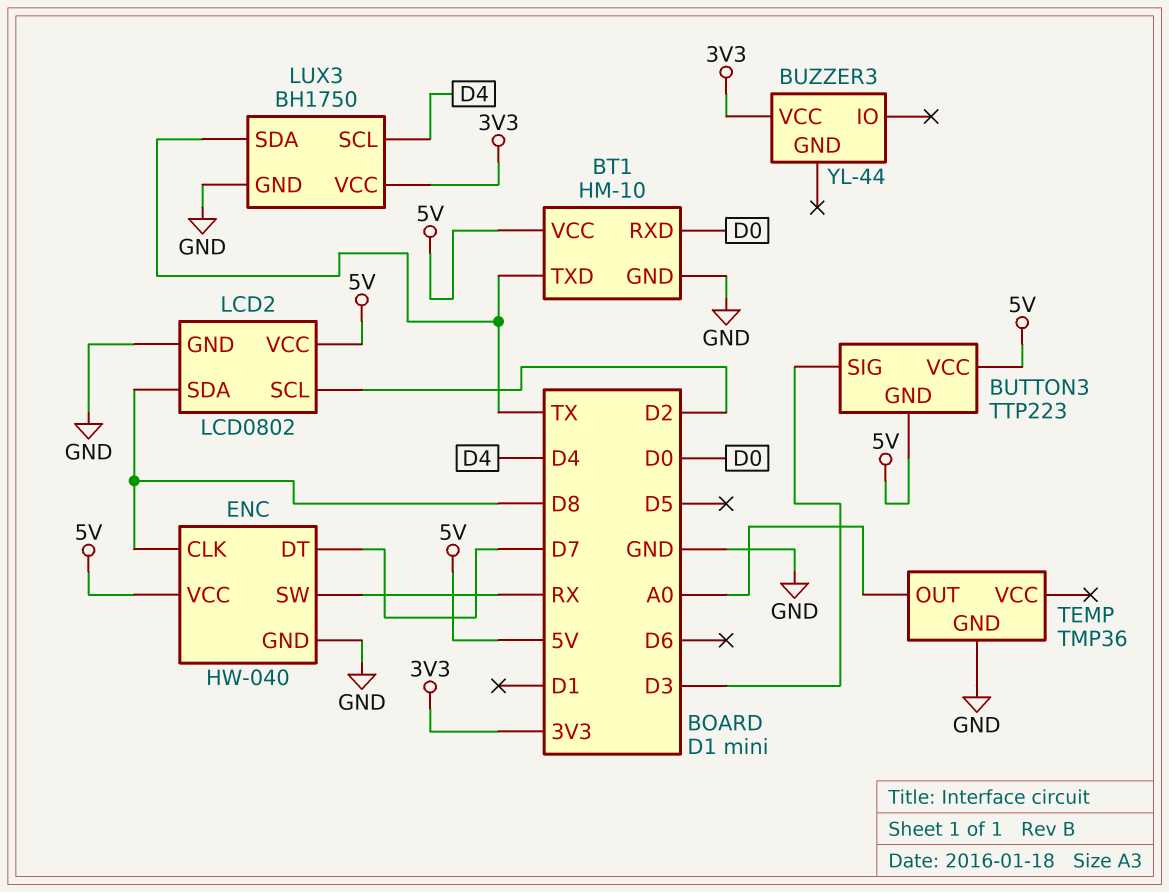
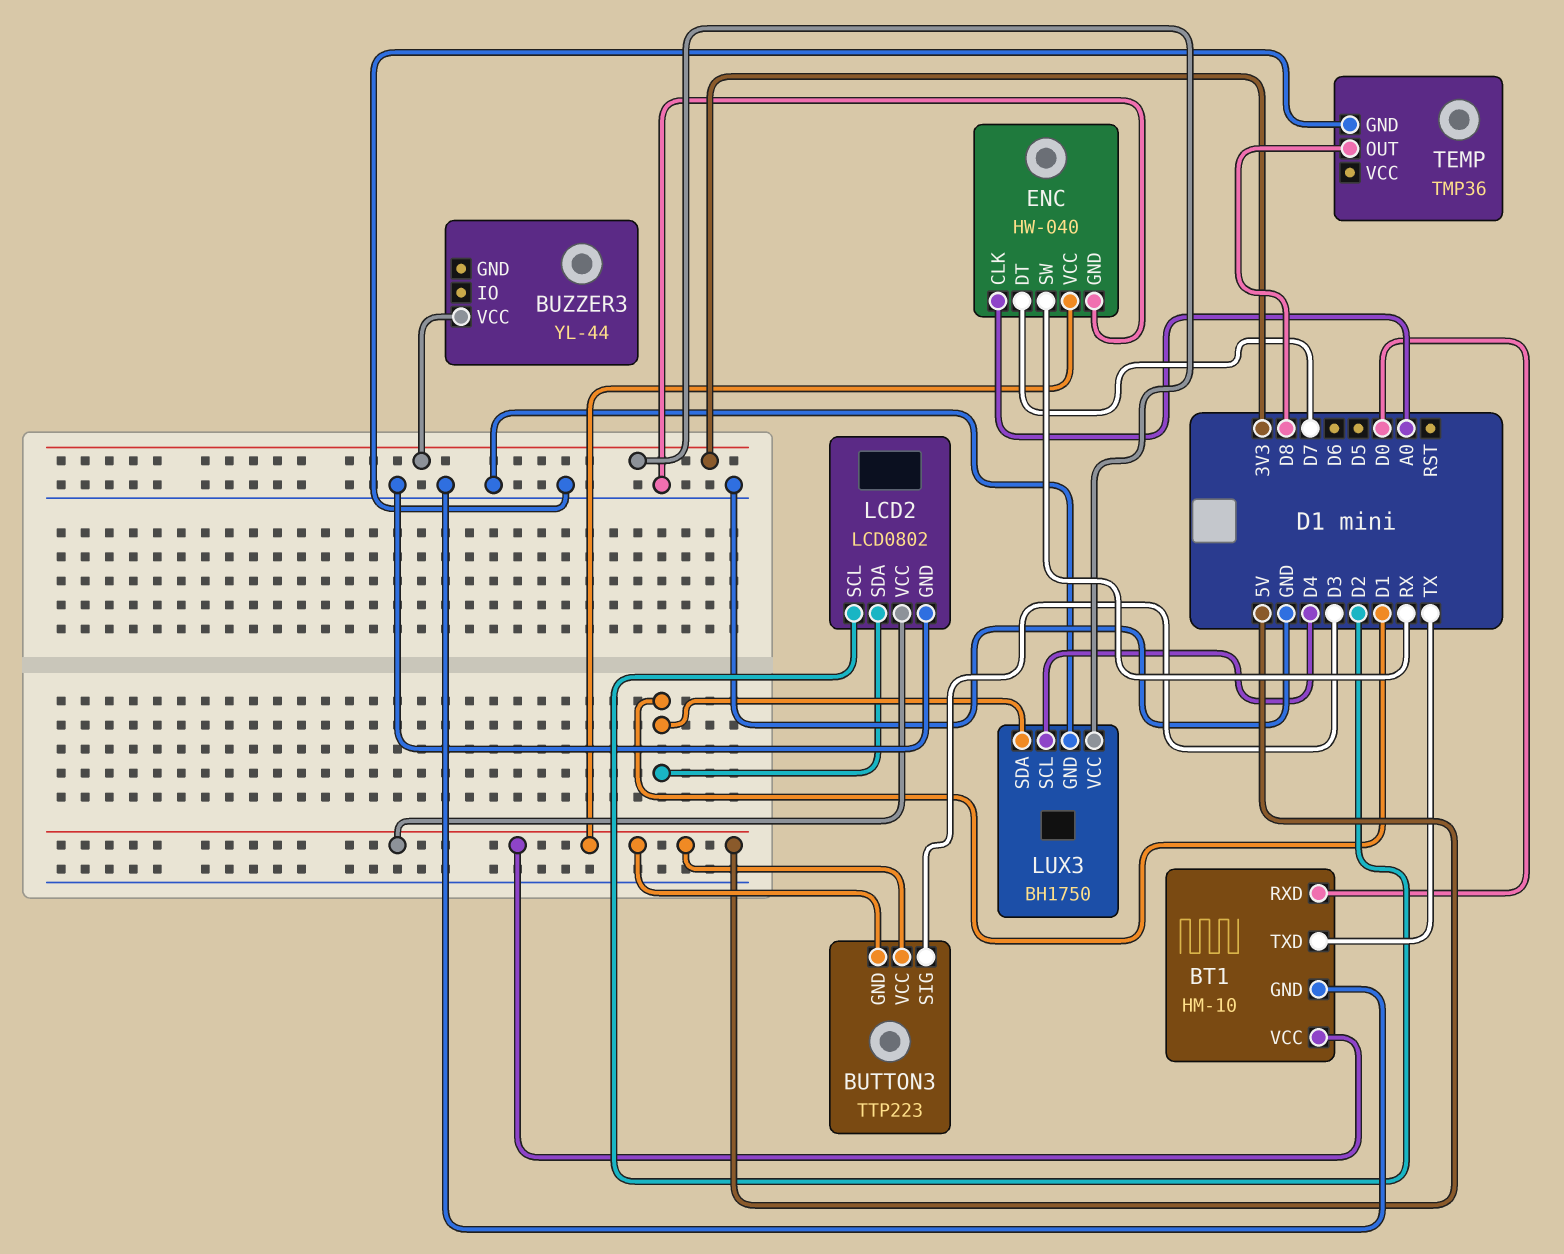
ENC pin CLK: D8 -> A0
LCD2 pin SDA: D8 -> D1
LUX3 pin SDA: TX -> D1
TEMP pin OUT: A0 -> D8

